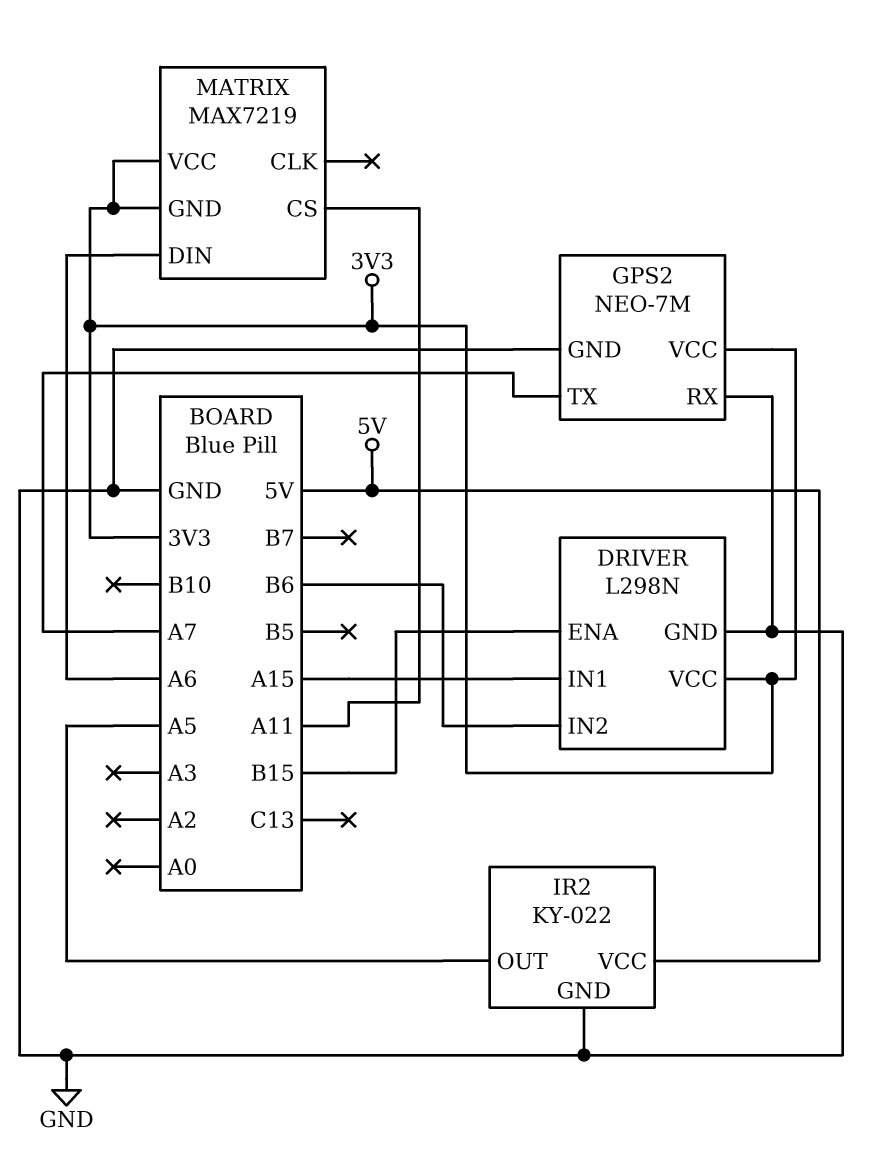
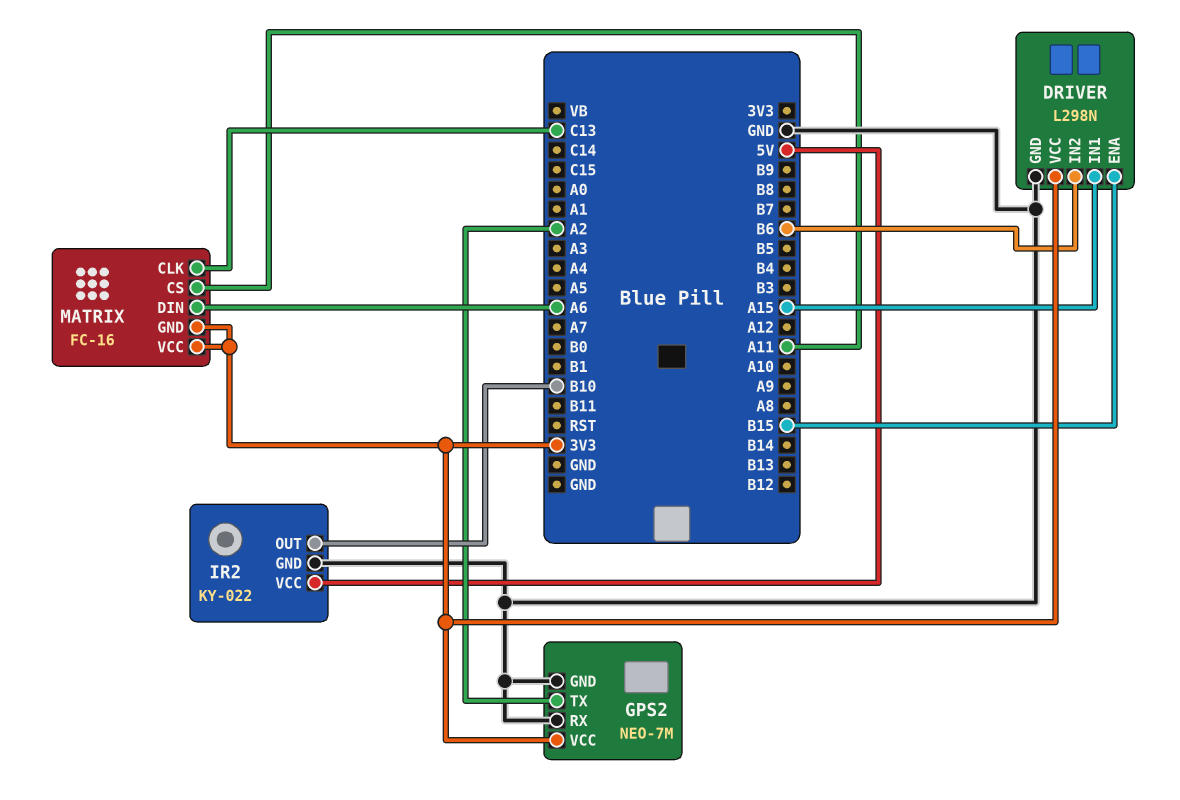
GPS2 pin TX: A7 -> A2
IR2 pin OUT: A5 -> B10
MATRIX: MAX7219 -> FC-16
MATRIX pin CLK: none -> C13

